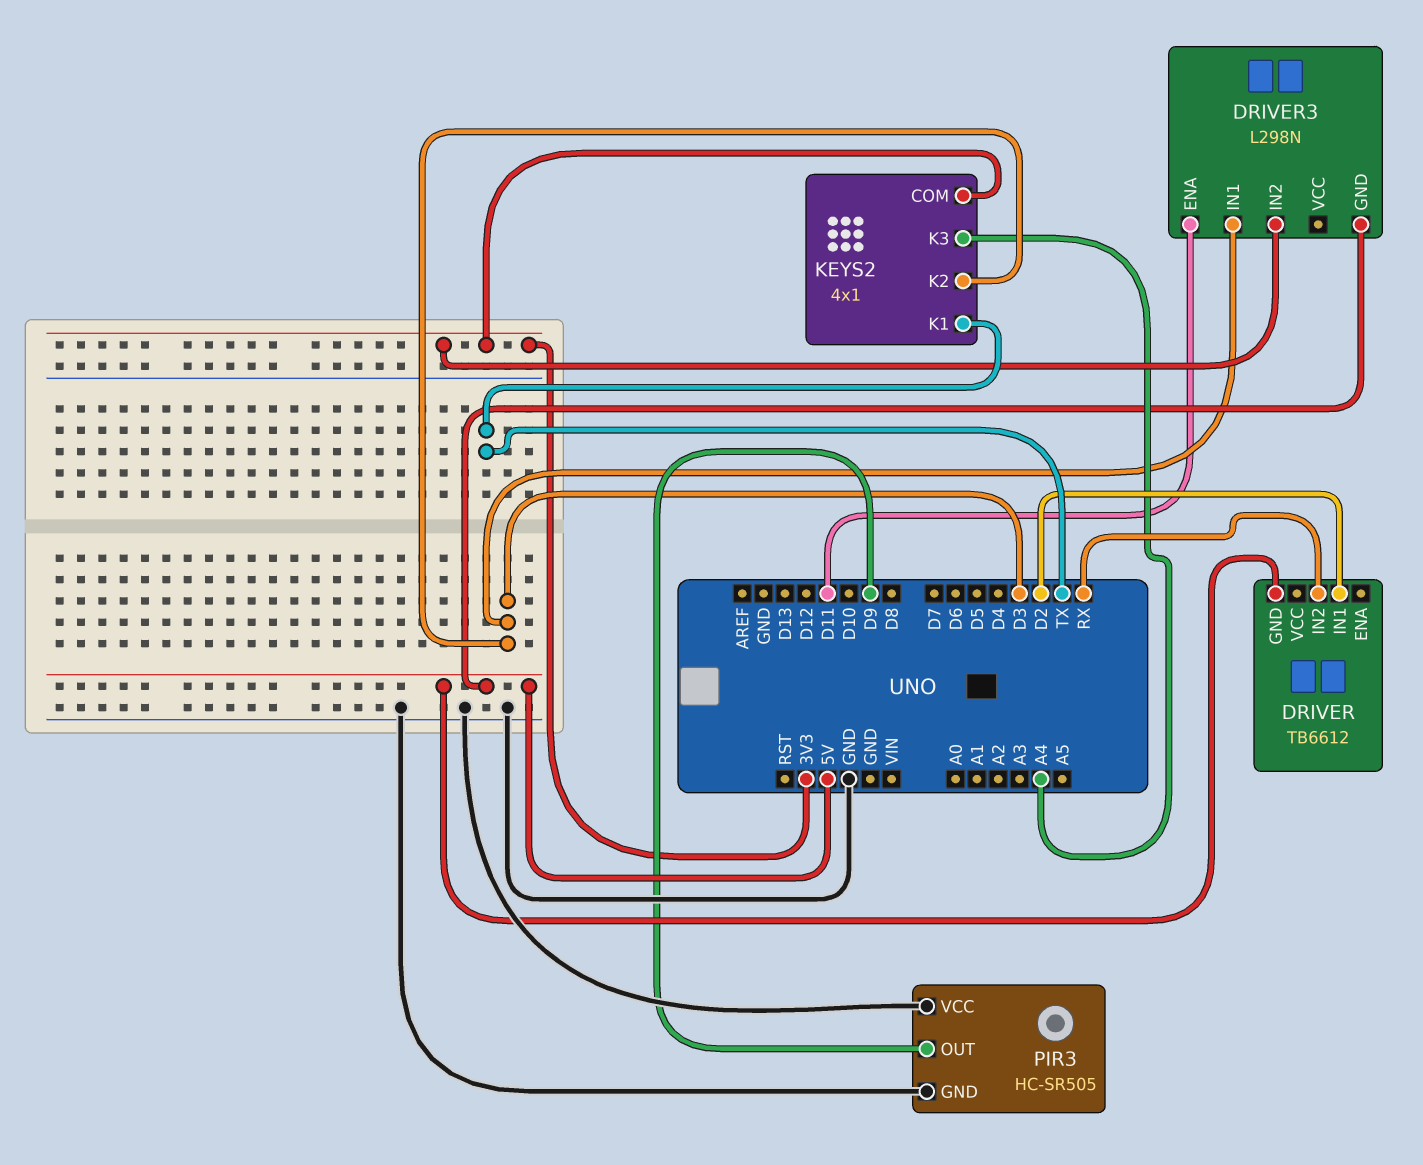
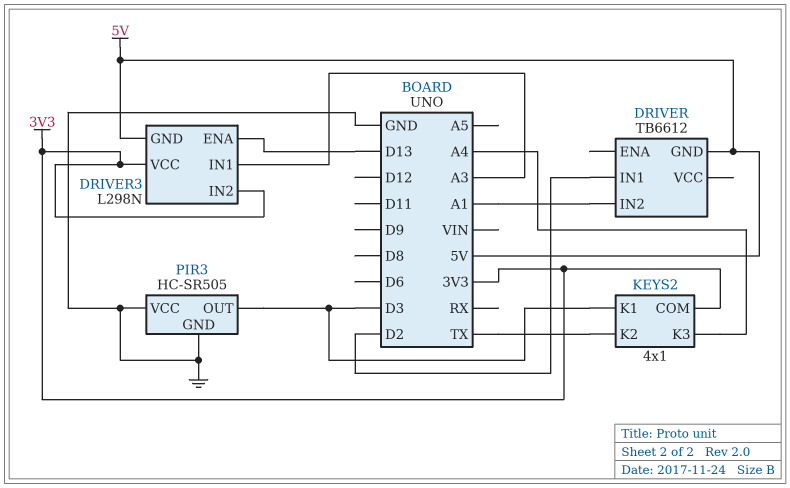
DRIVER pin IN2: RX -> A1
DRIVER3 pin ENA: D11 -> D13
DRIVER3 pin IN1: D3 -> A3
DRIVER3 pin VCC: none -> 3V3
KEYS2 pin K1: TX -> D3
KEYS2 pin K2: D3 -> TX
PIR3 pin OUT: D9 -> D3

